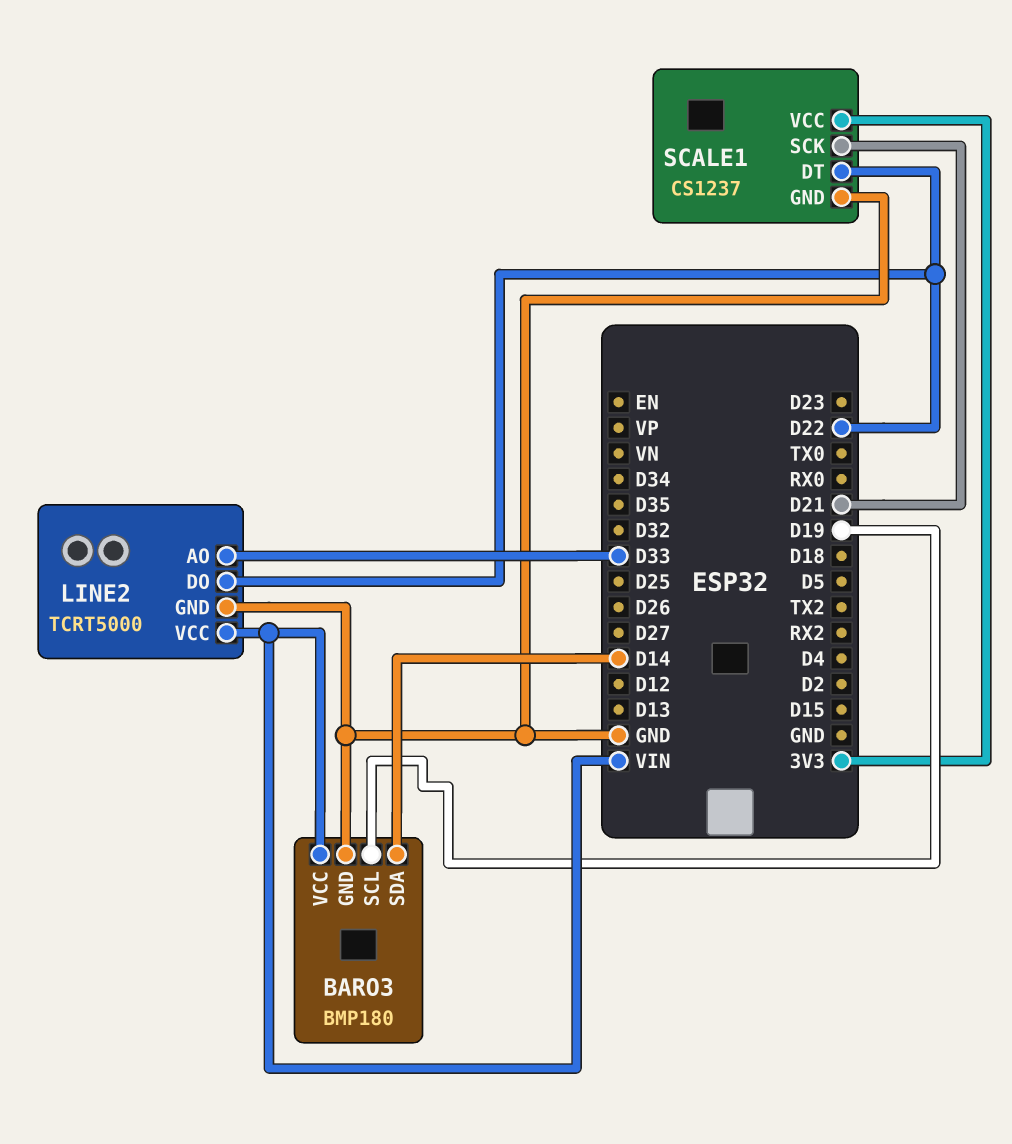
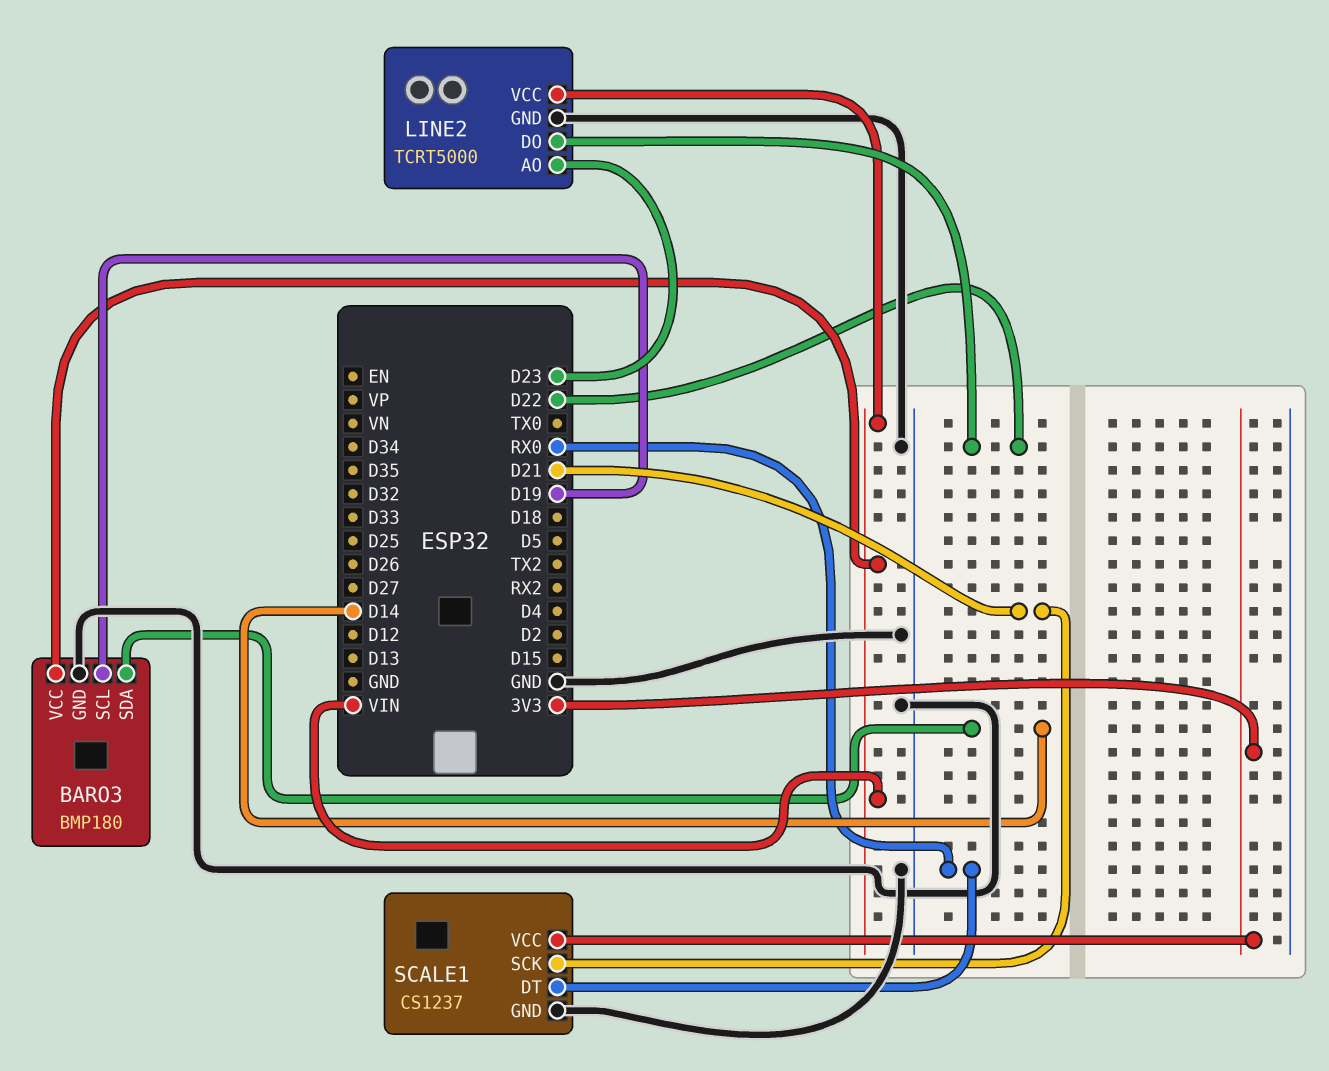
LINE2 pin AO: D33 -> D23
SCALE1 pin DT: D22 -> RX0

